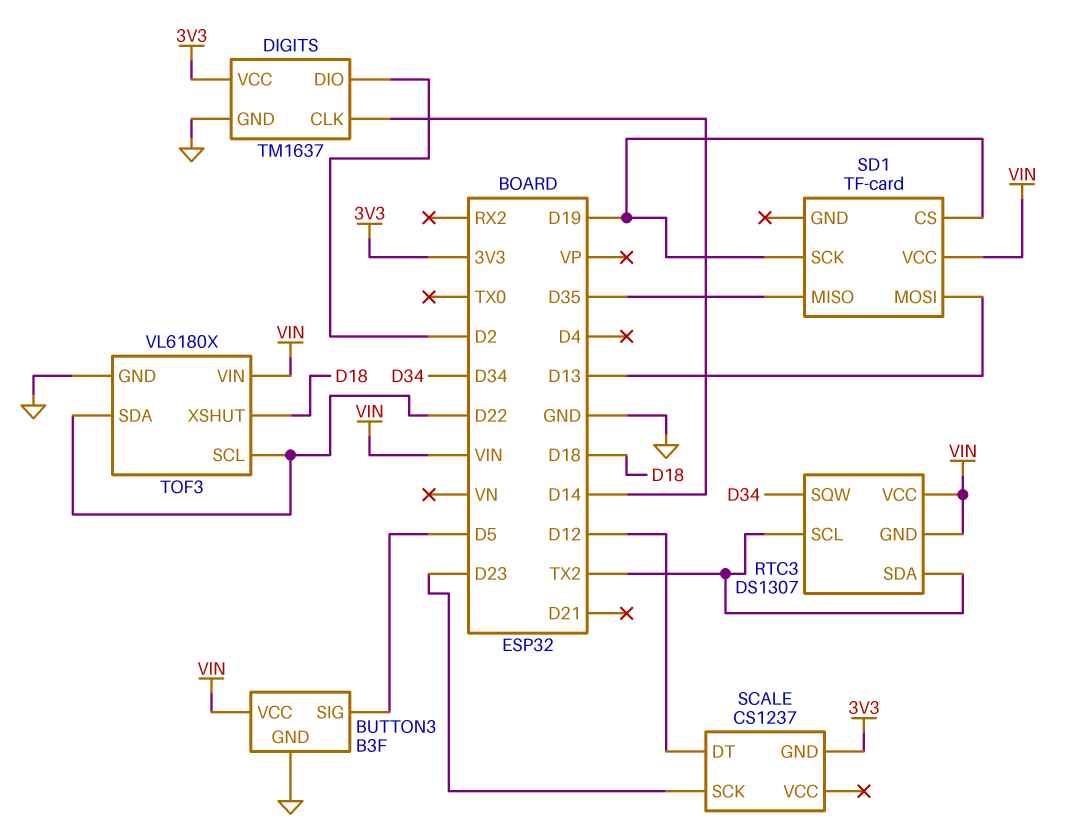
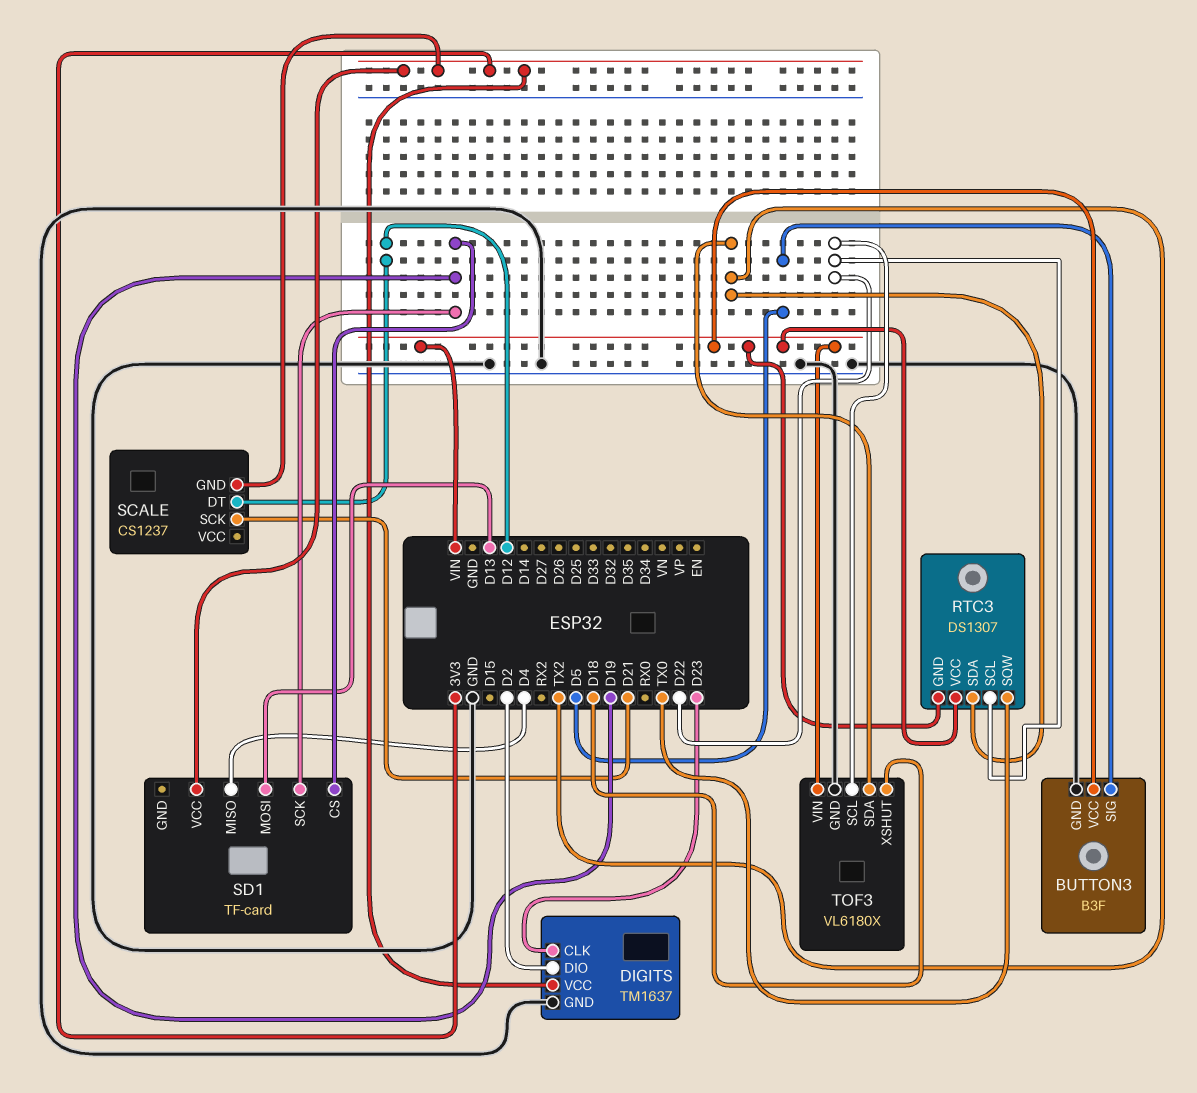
DIGITS pin CLK: D14 -> D23
RTC3 pin SCL: TX2 -> D22
RTC3 pin SQW: D34 -> TX0
SCALE pin SCK: D23 -> D21
SD1 pin MISO: D35 -> D4
SD1 pin VCC: VIN -> 3V3
TOF3 pin SDA: D22 -> TX2

